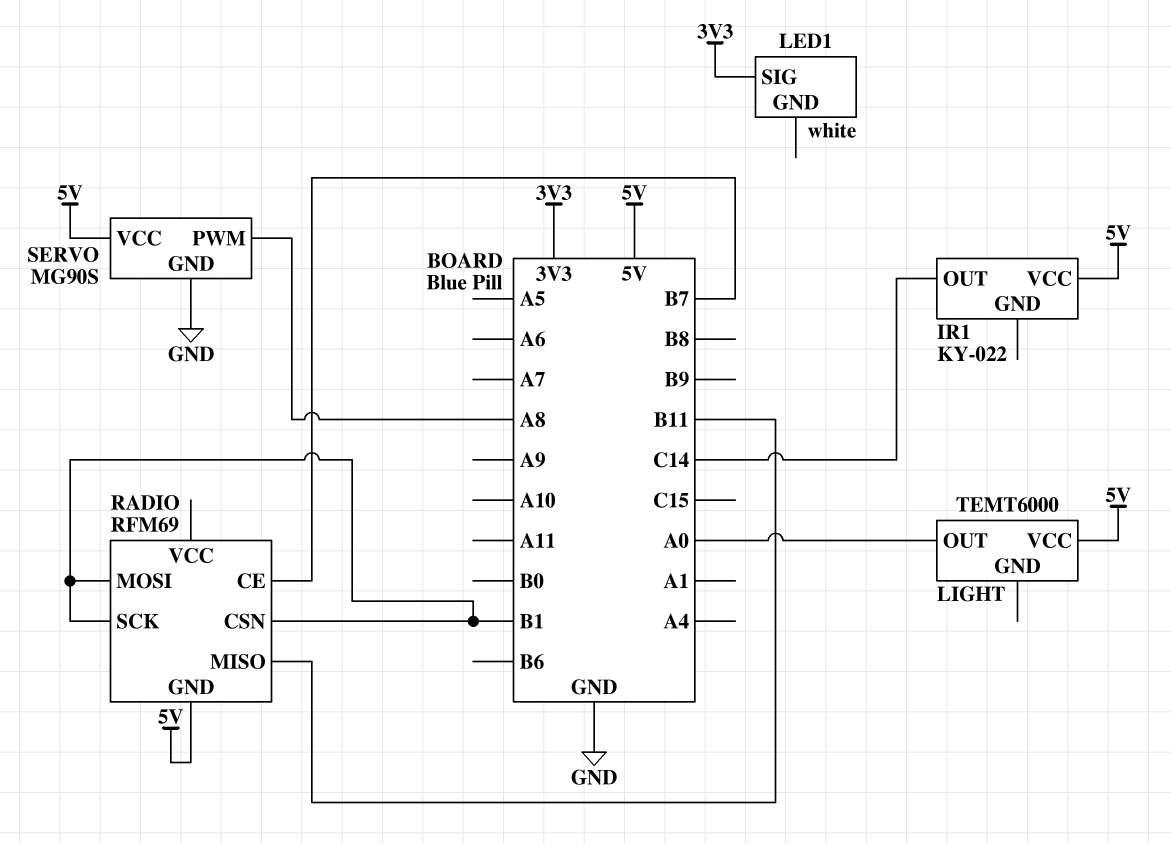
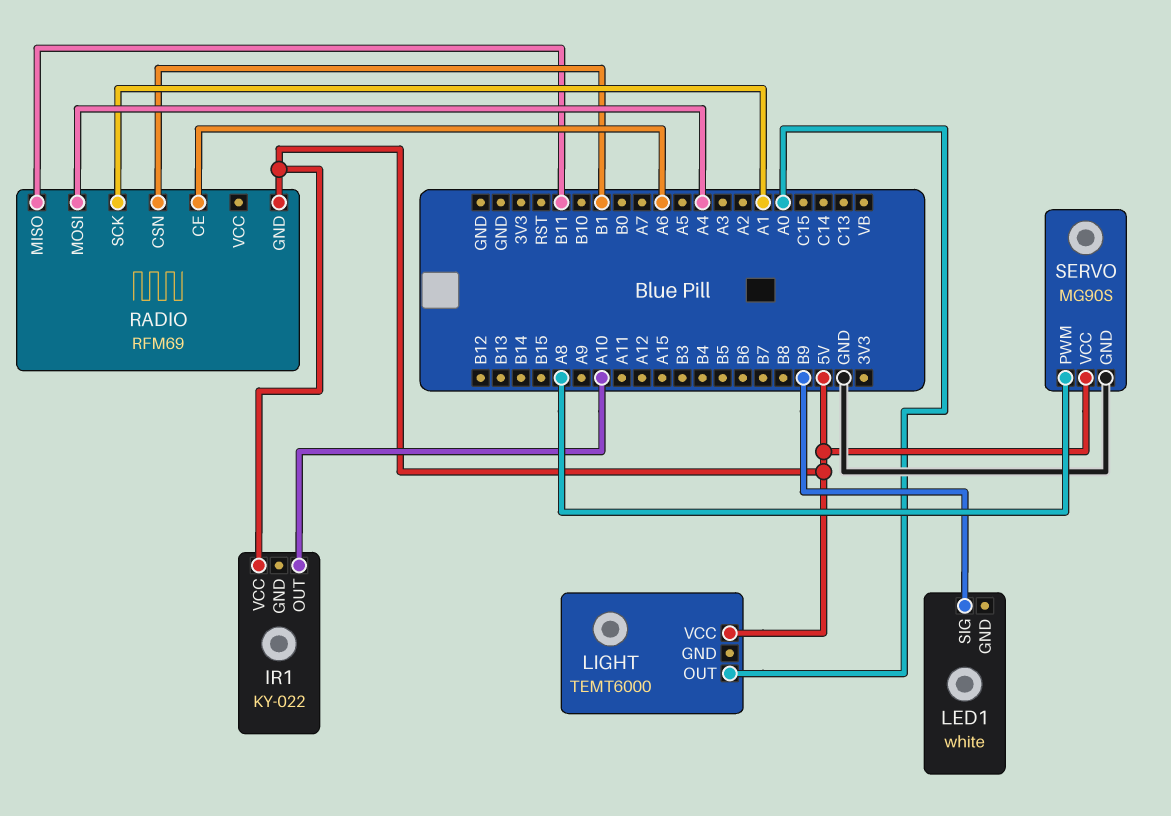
IR1 pin OUT: C14 -> A10
LED1 pin SIG: 3V3 -> B9
RADIO pin CE: B7 -> A6
RADIO pin MOSI: B1 -> A4
RADIO pin SCK: B1 -> A1

